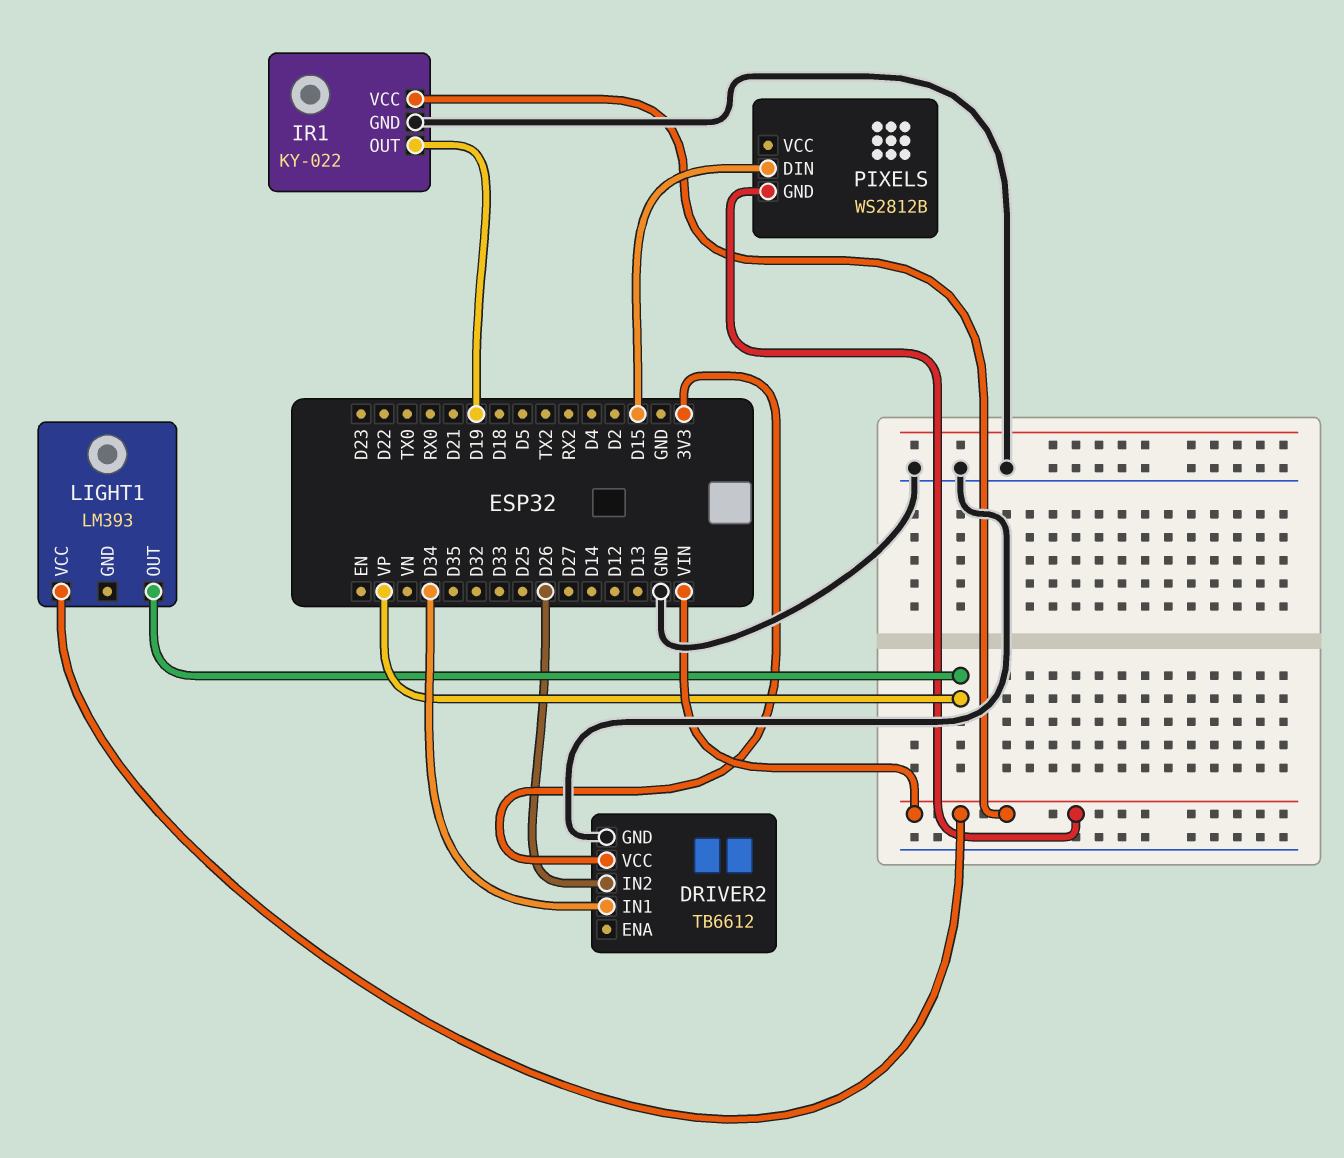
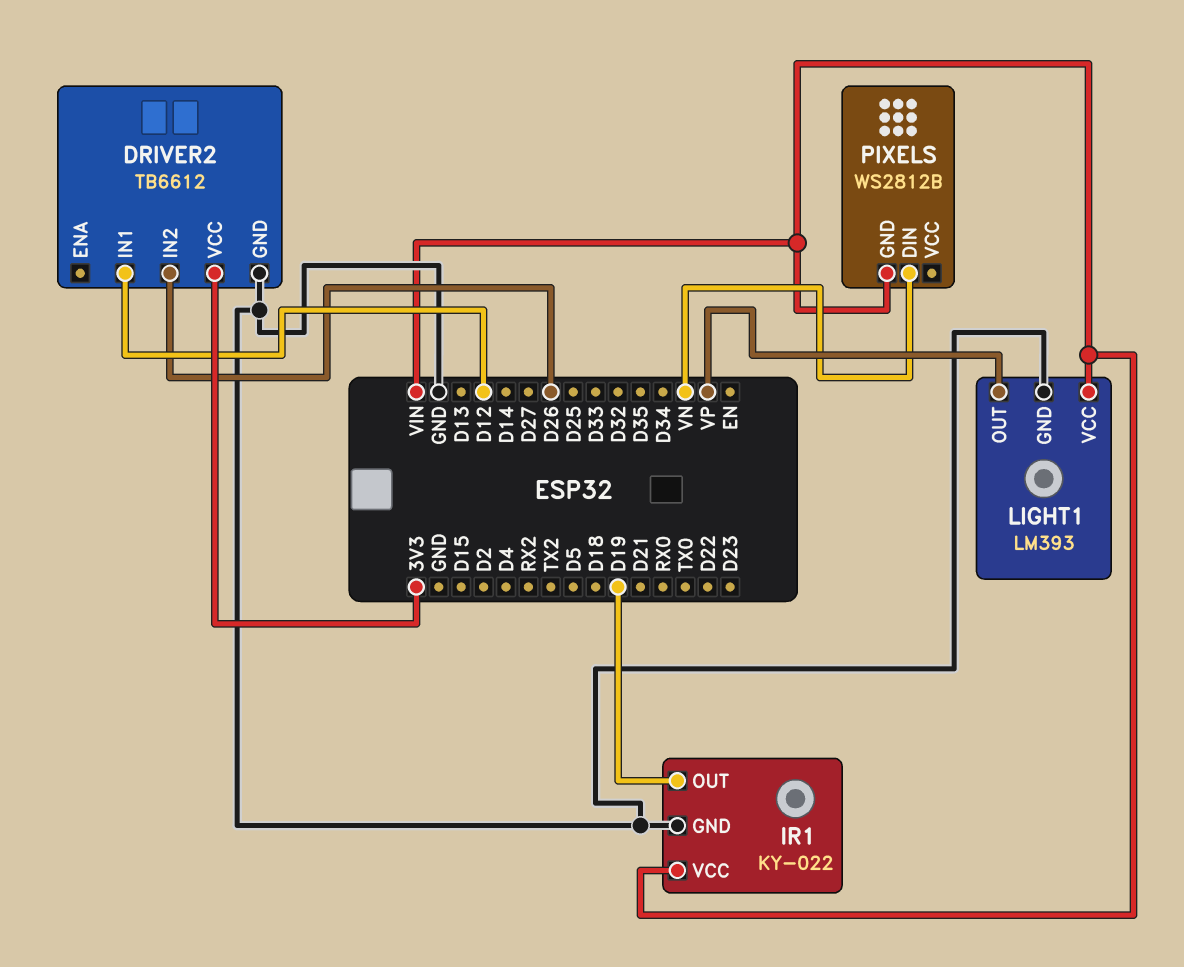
DRIVER2 pin IN1: D34 -> D12
LIGHT1 pin GND: none -> GND
PIXELS pin DIN: D15 -> VN

